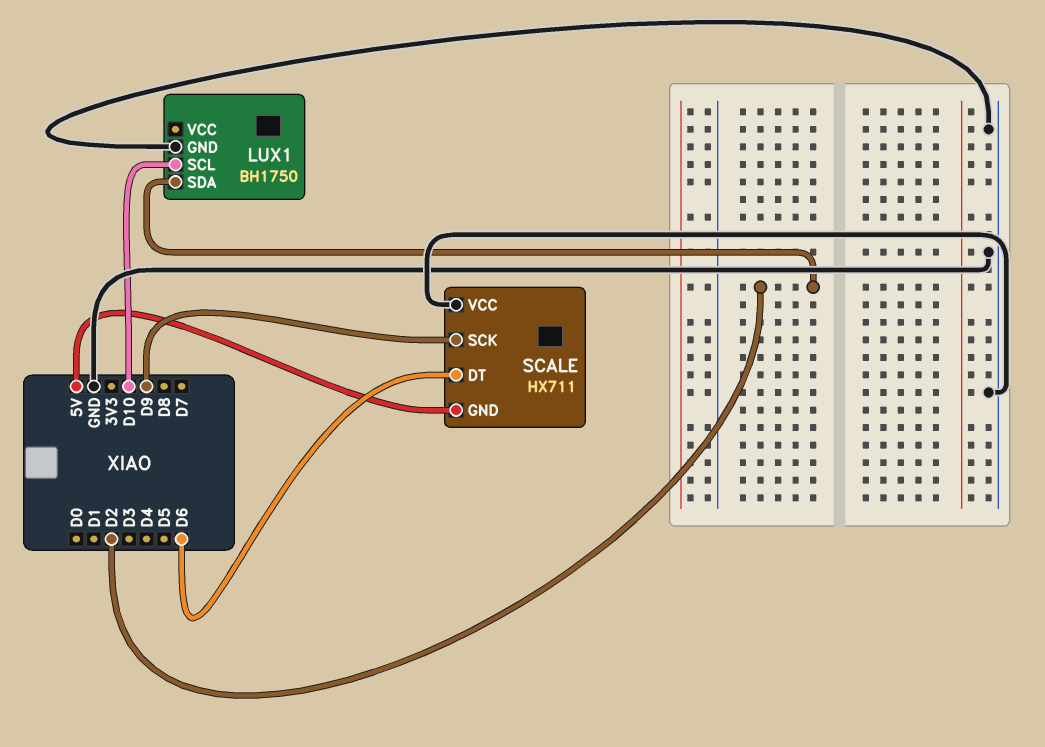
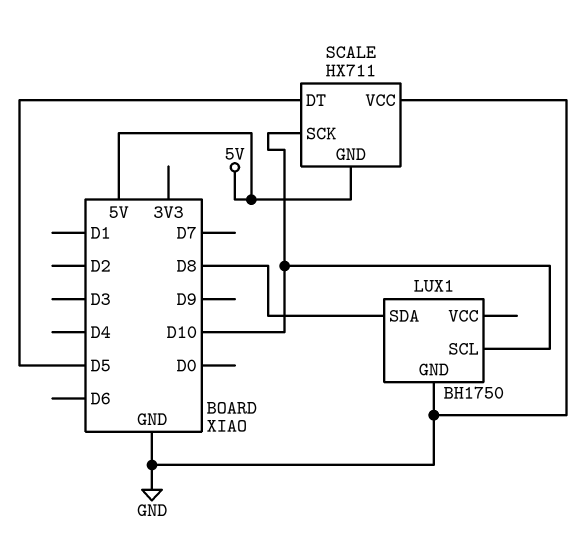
LUX1 pin SDA: D2 -> D8
SCALE pin DT: D6 -> D5
SCALE pin SCK: D9 -> D10

